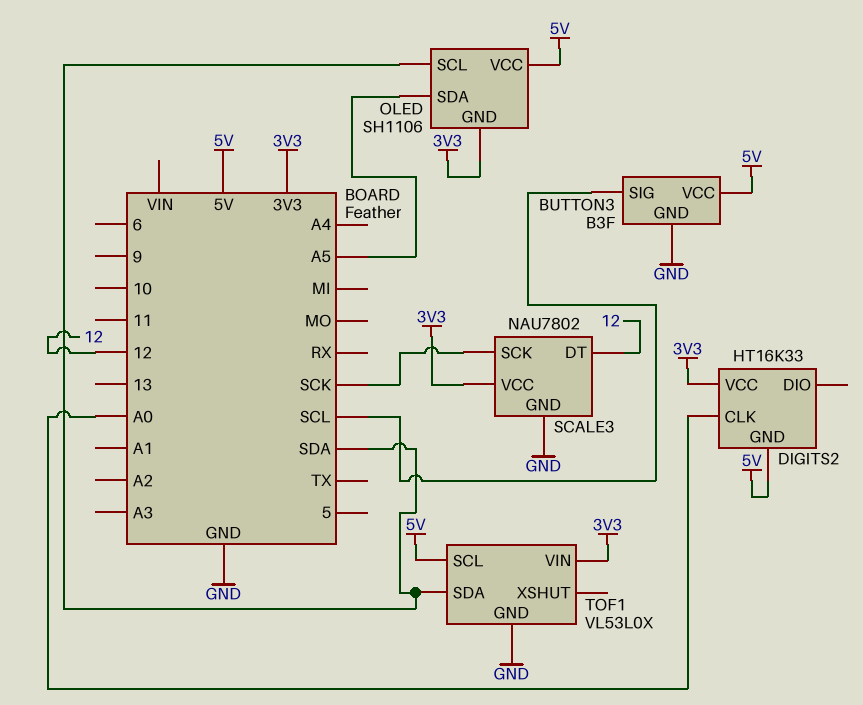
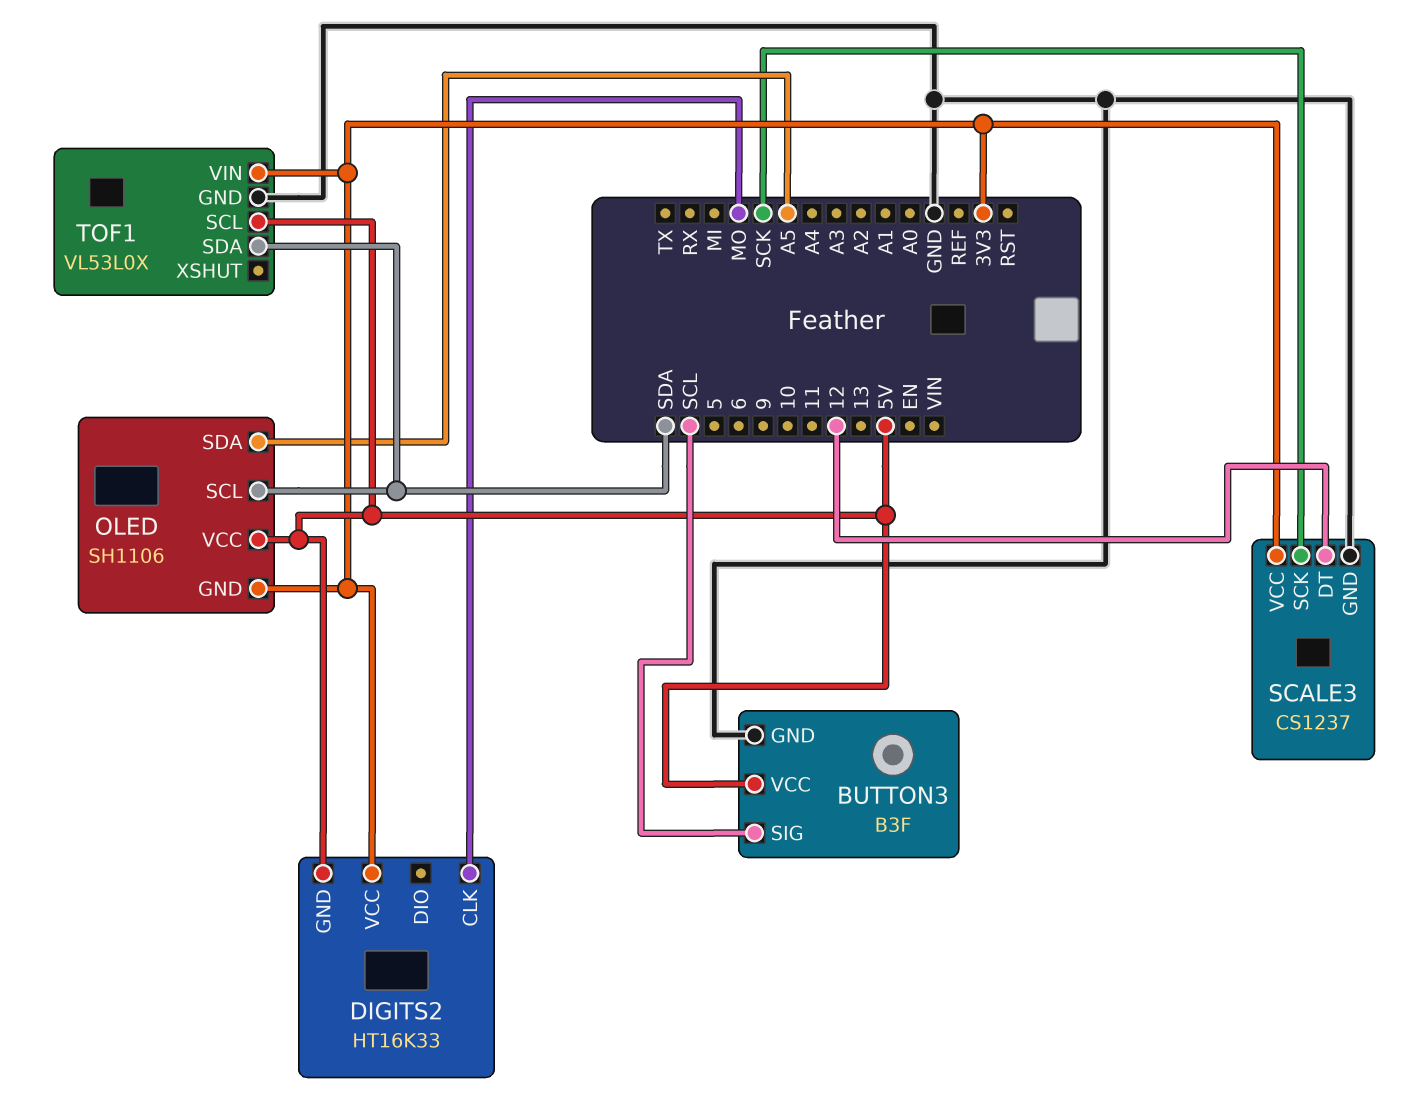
DIGITS2 pin CLK: A0 -> MO
SCALE3: NAU7802 -> CS1237

